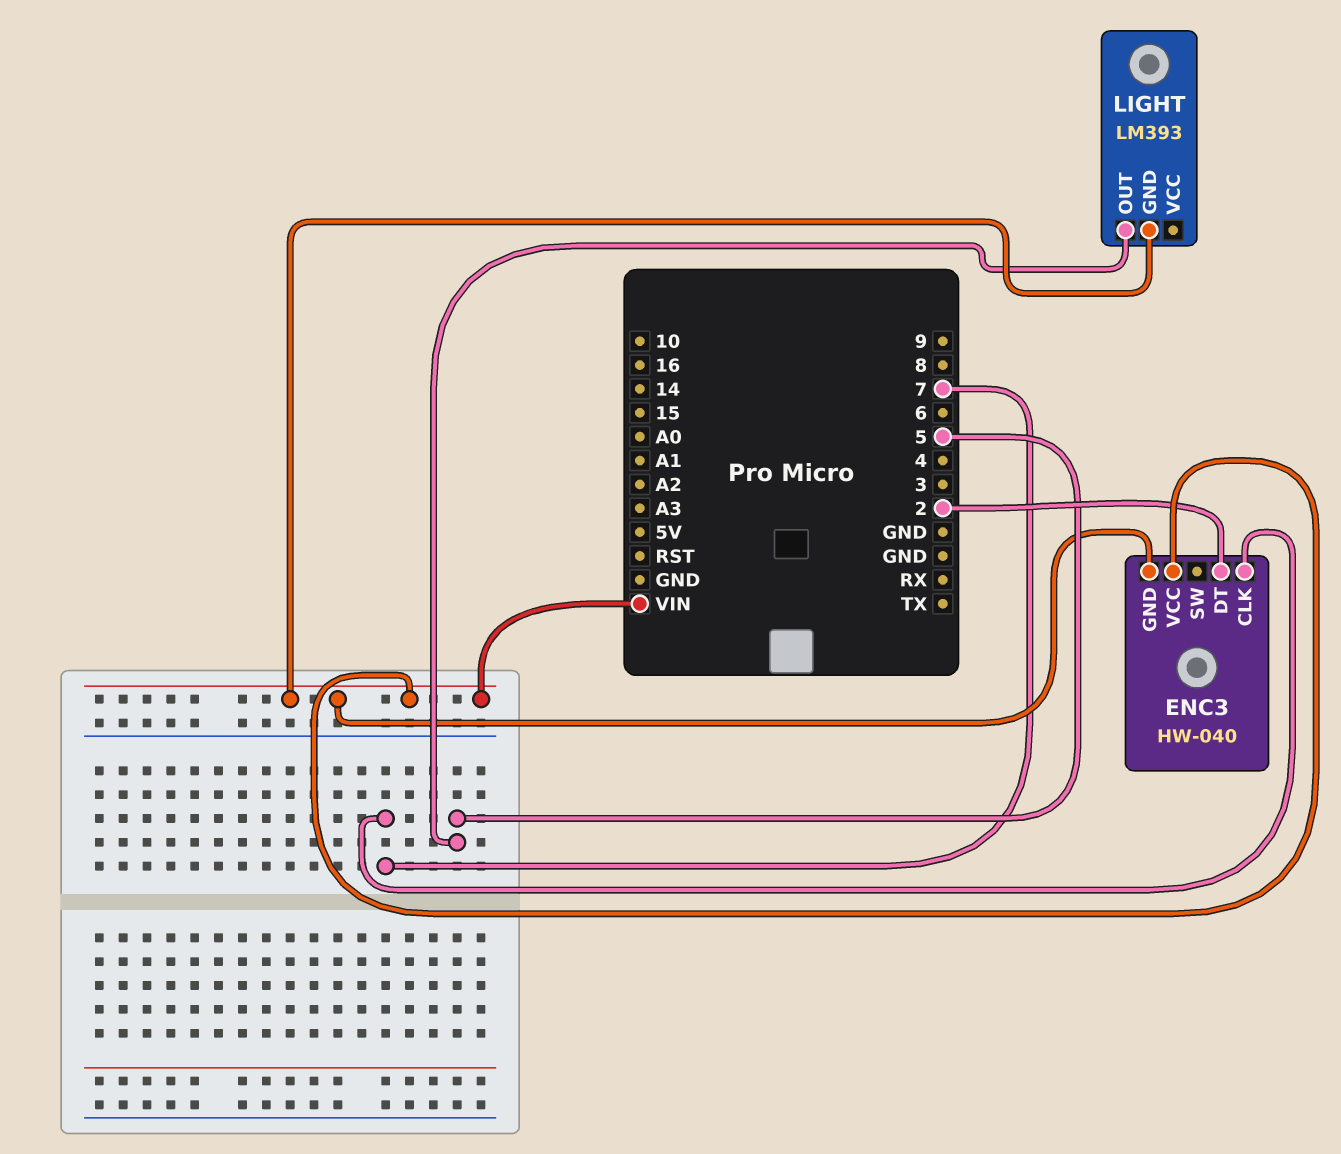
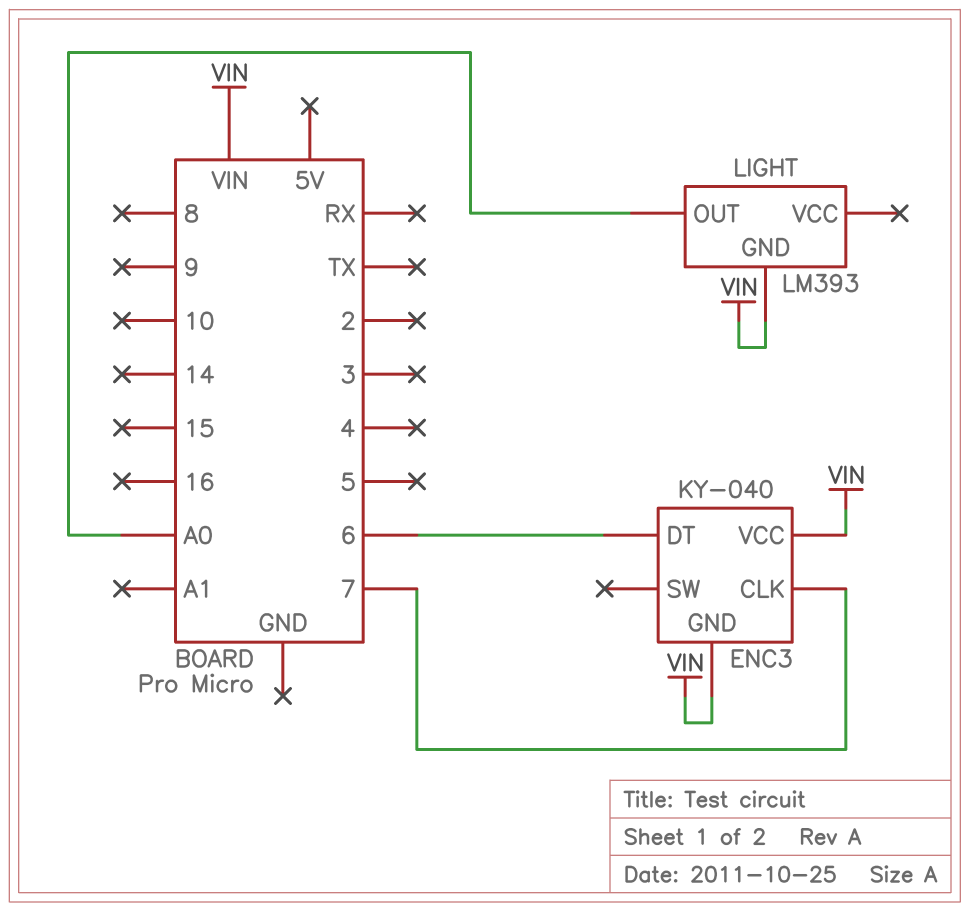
ENC3: HW-040 -> KY-040
ENC3 pin DT: 2 -> 6
LIGHT pin OUT: 5 -> A0

